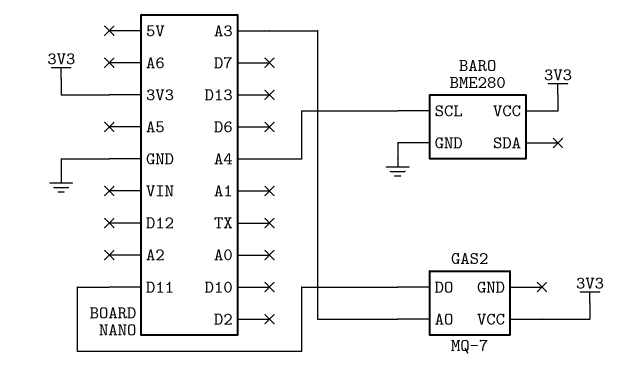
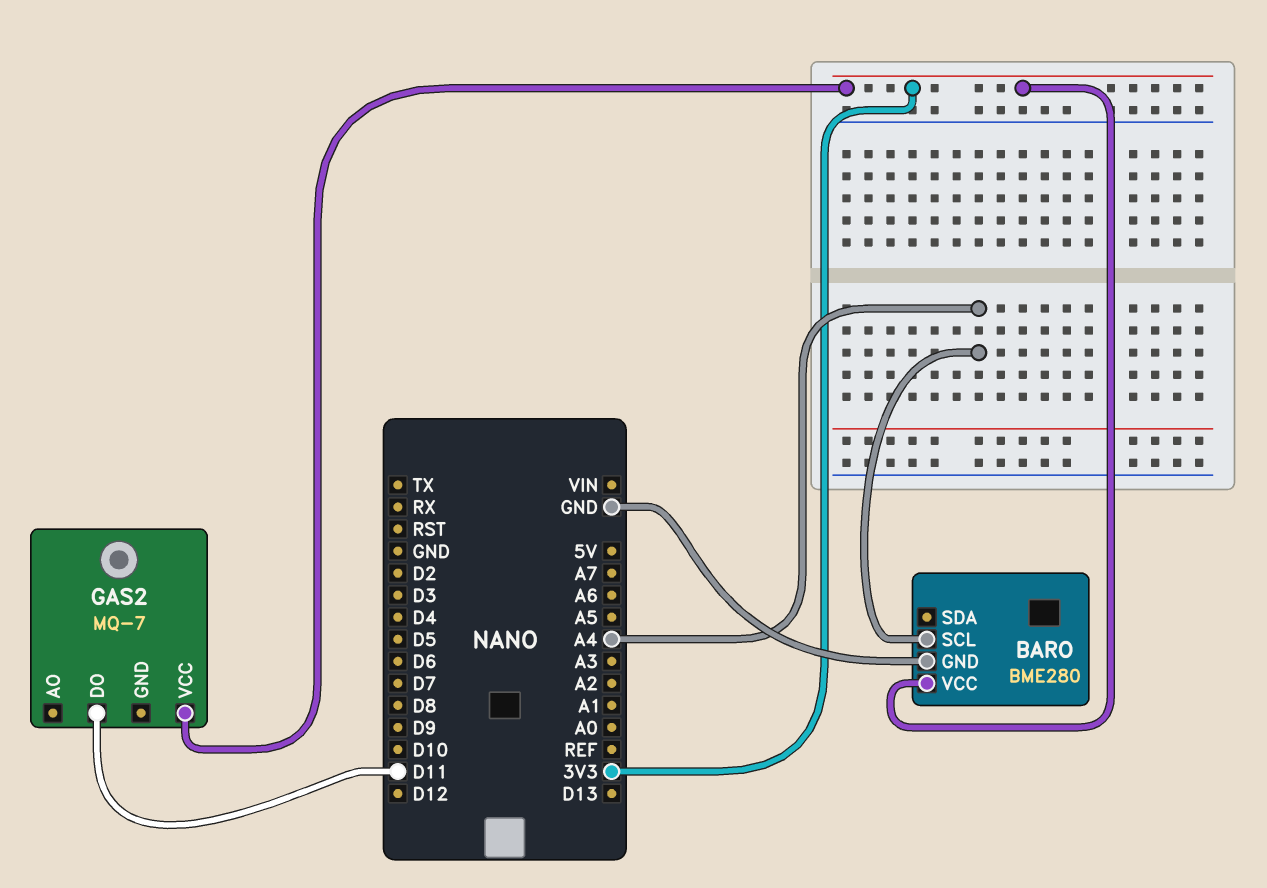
GAS2 pin AO: A3 -> none

